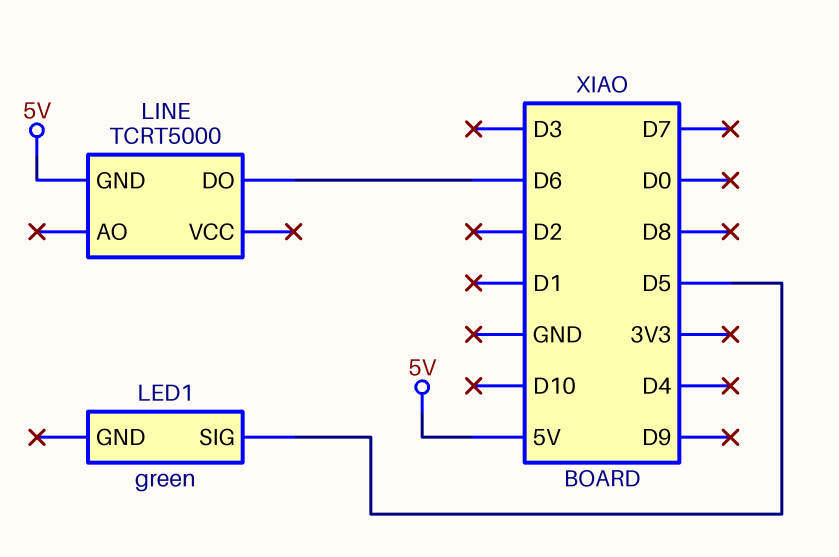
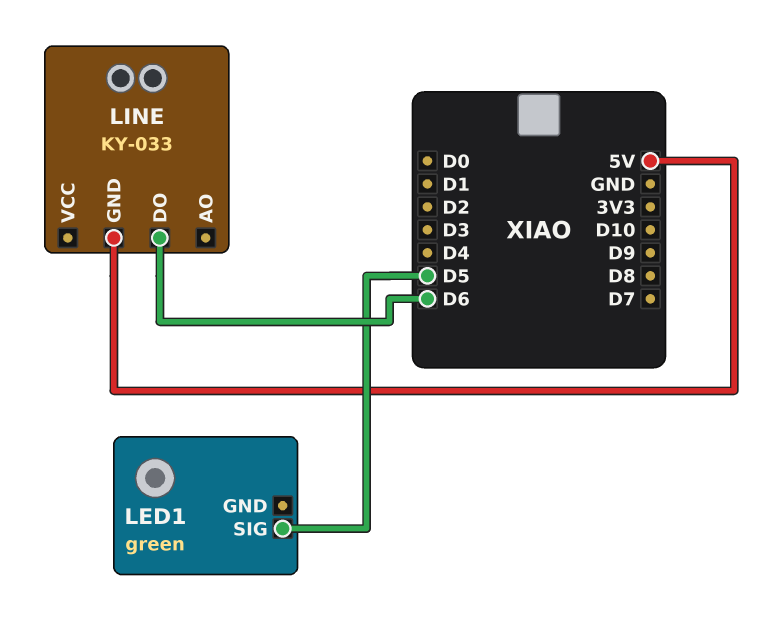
LINE: TCRT5000 -> KY-033

